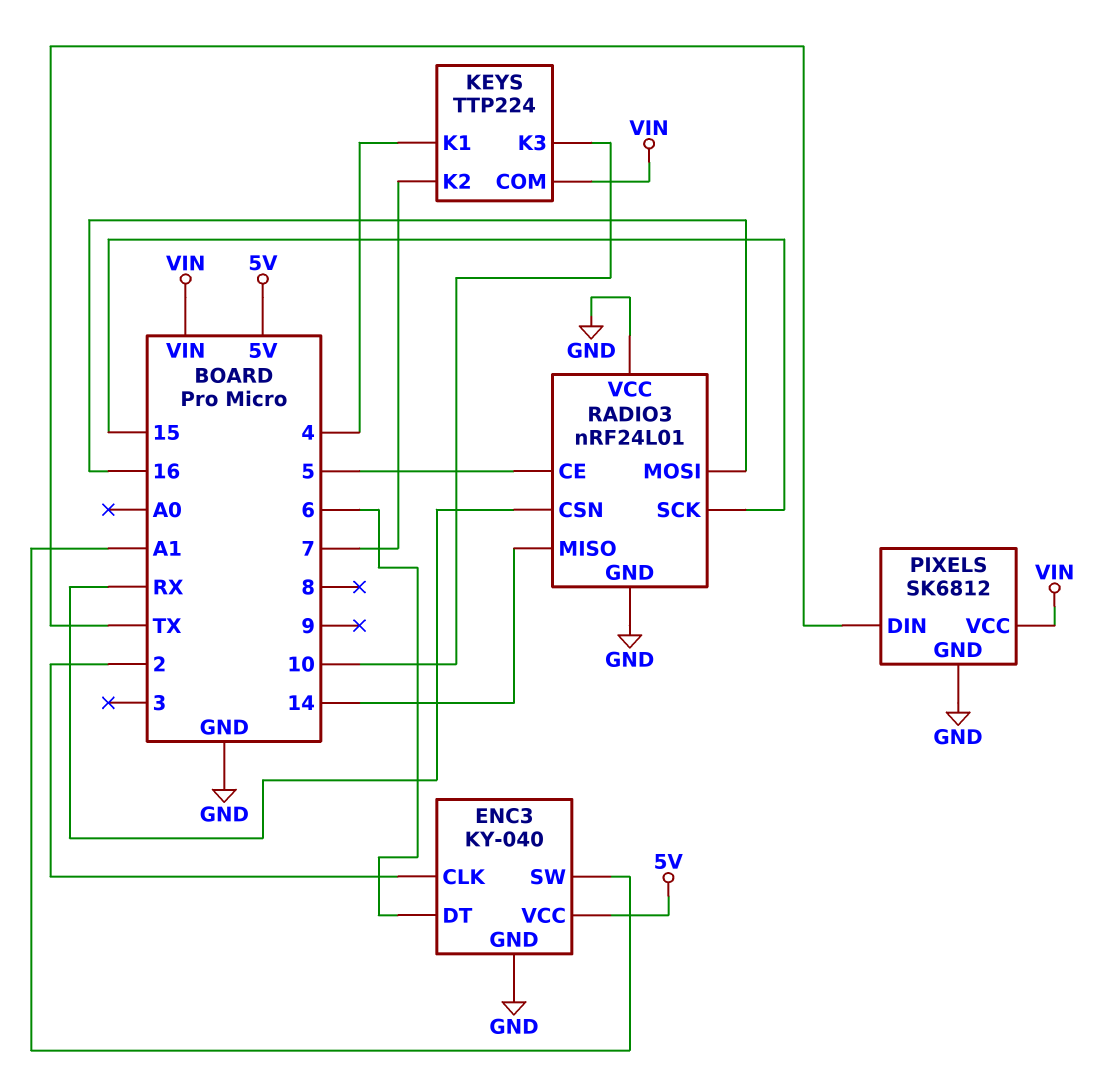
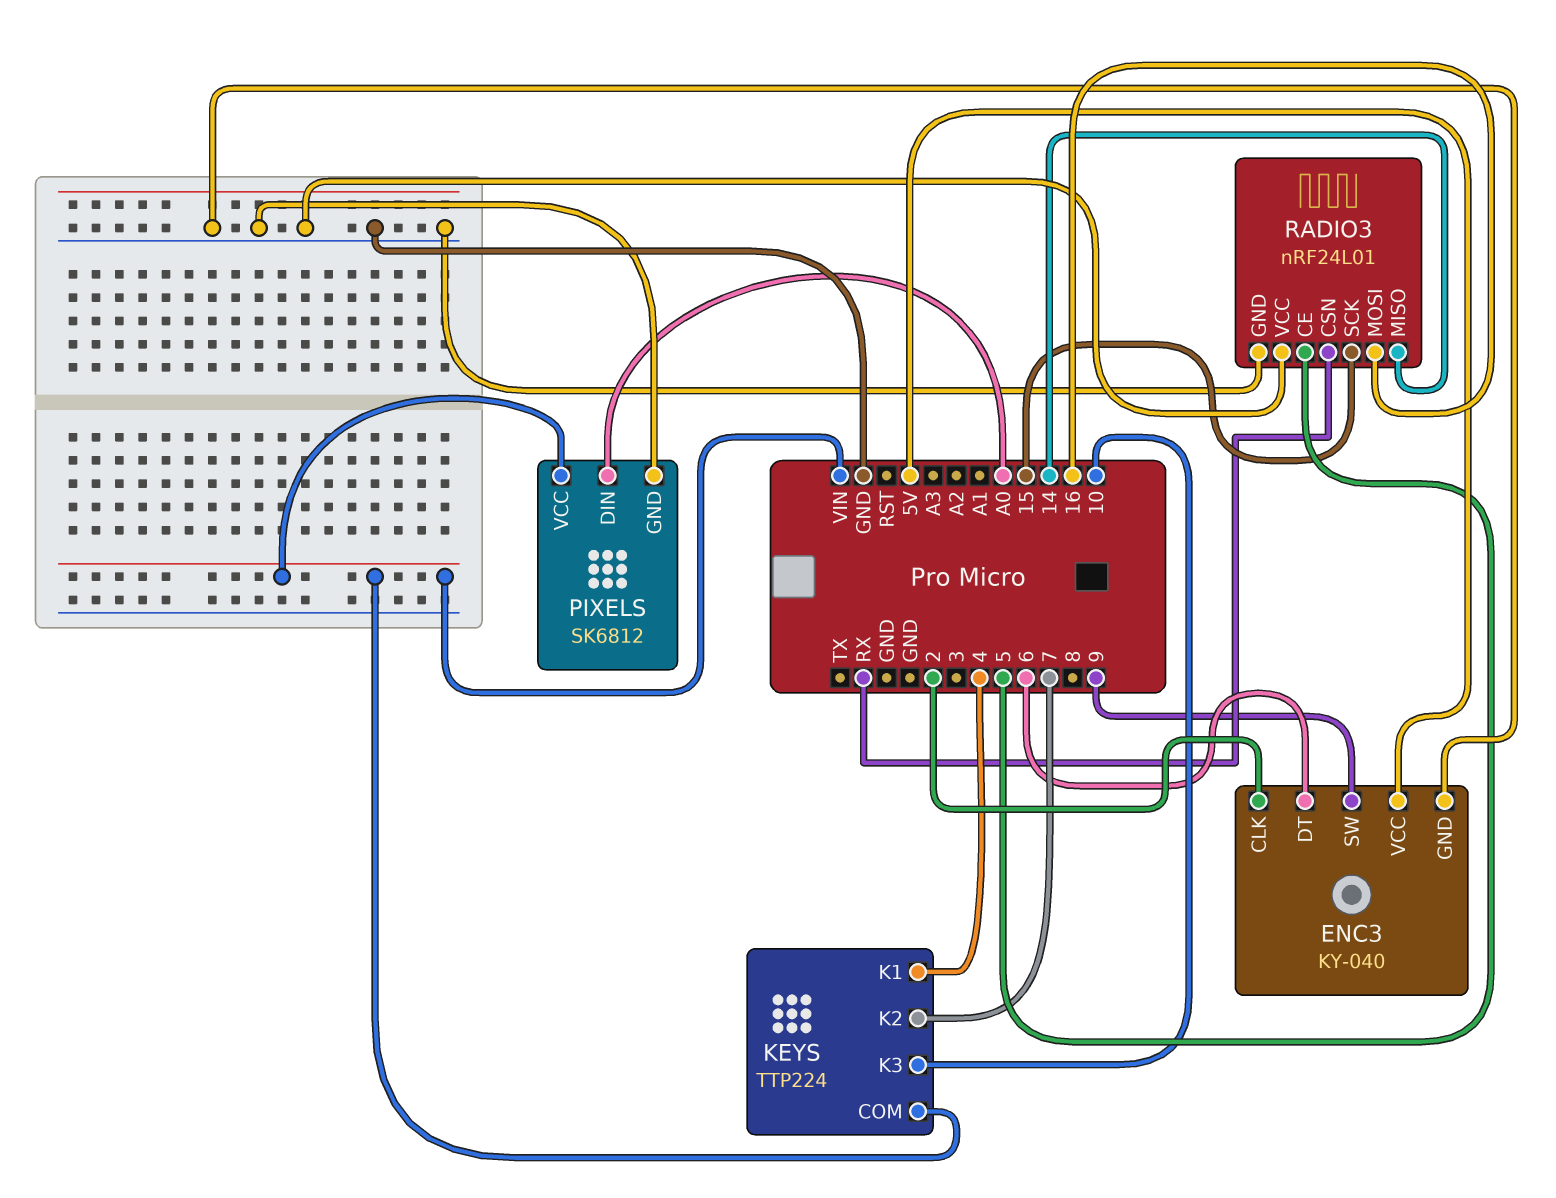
ENC3 pin SW: A1 -> 9
PIXELS pin DIN: TX -> A0

